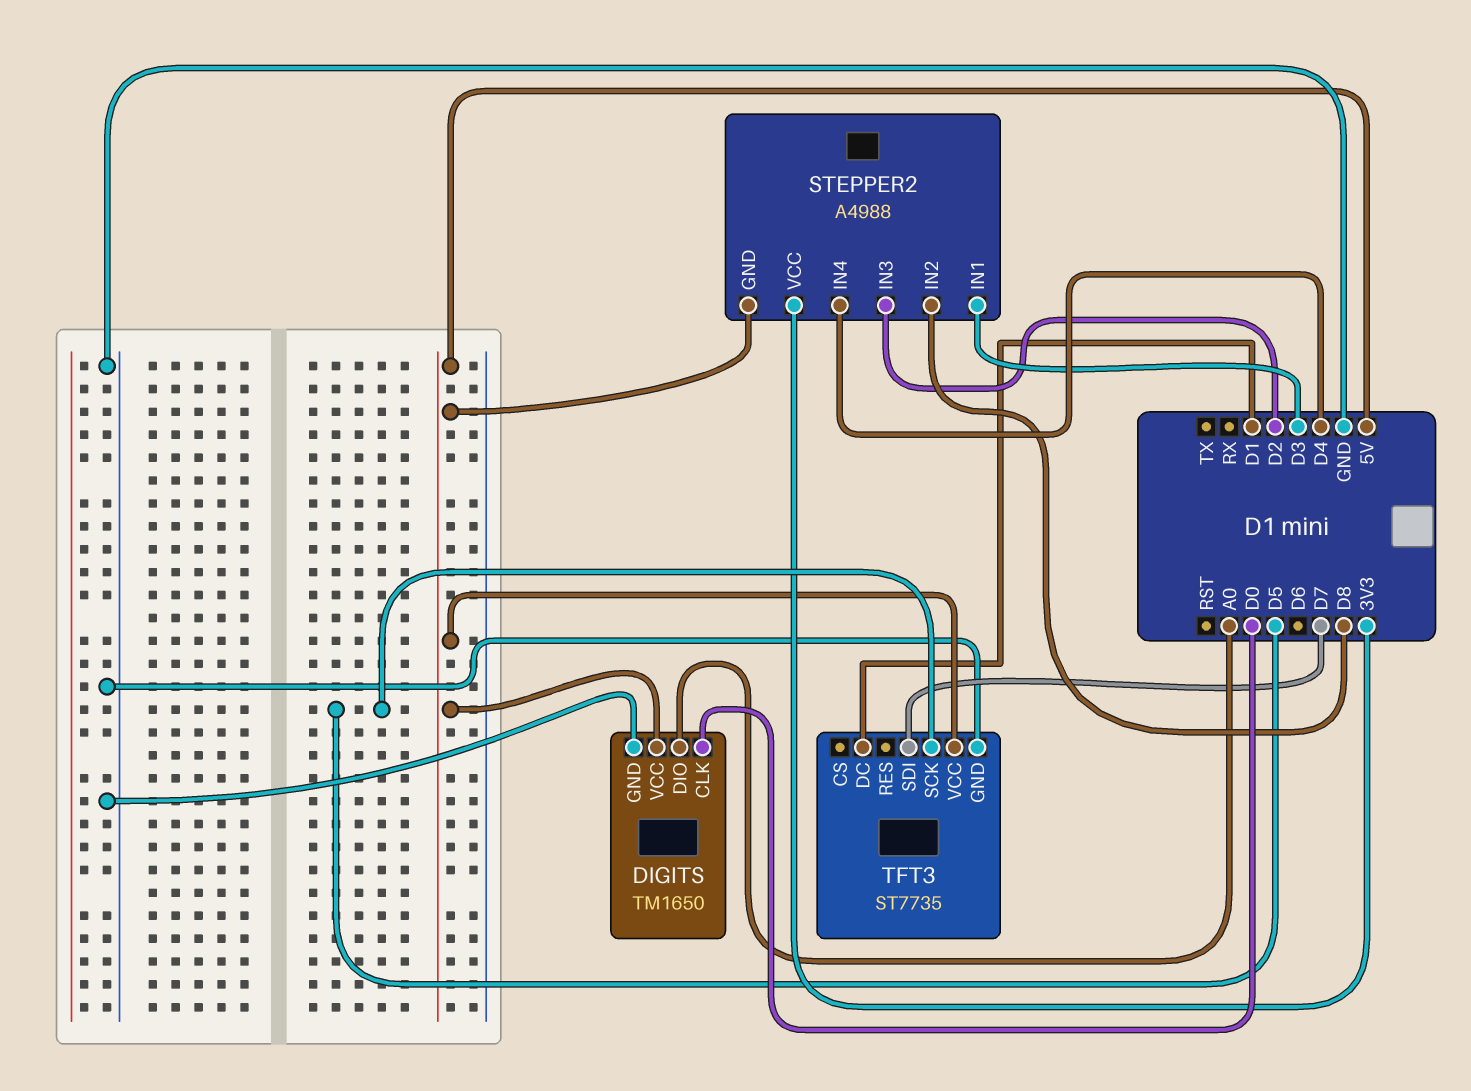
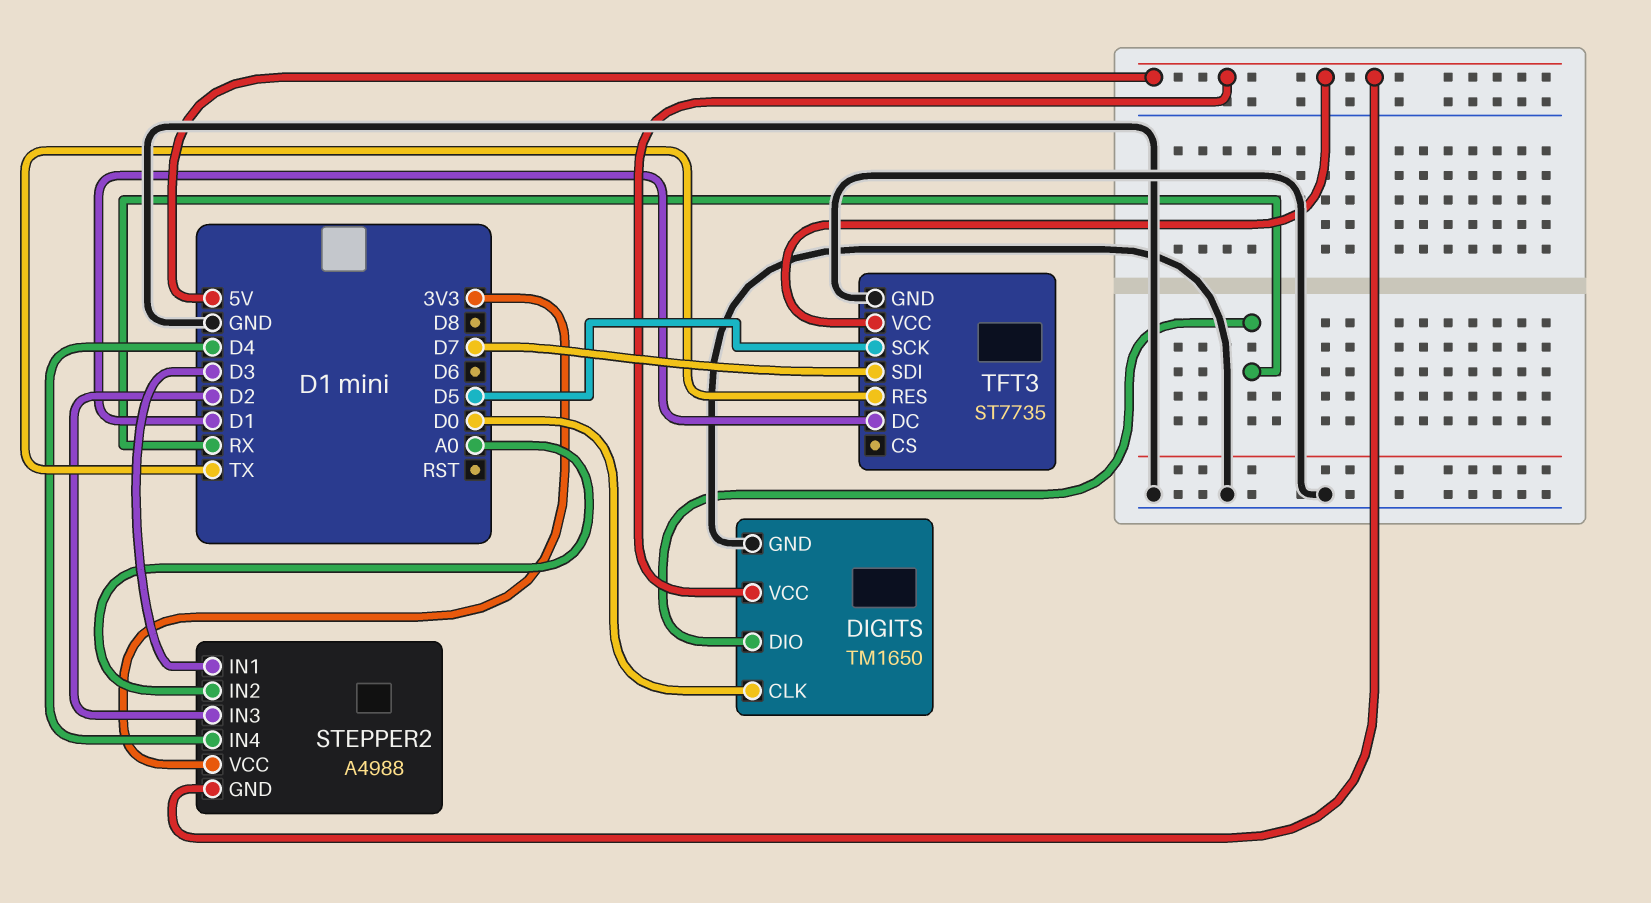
DIGITS pin DIO: A0 -> RX
STEPPER2 pin IN2: D8 -> A0
TFT3 pin RES: none -> TX

